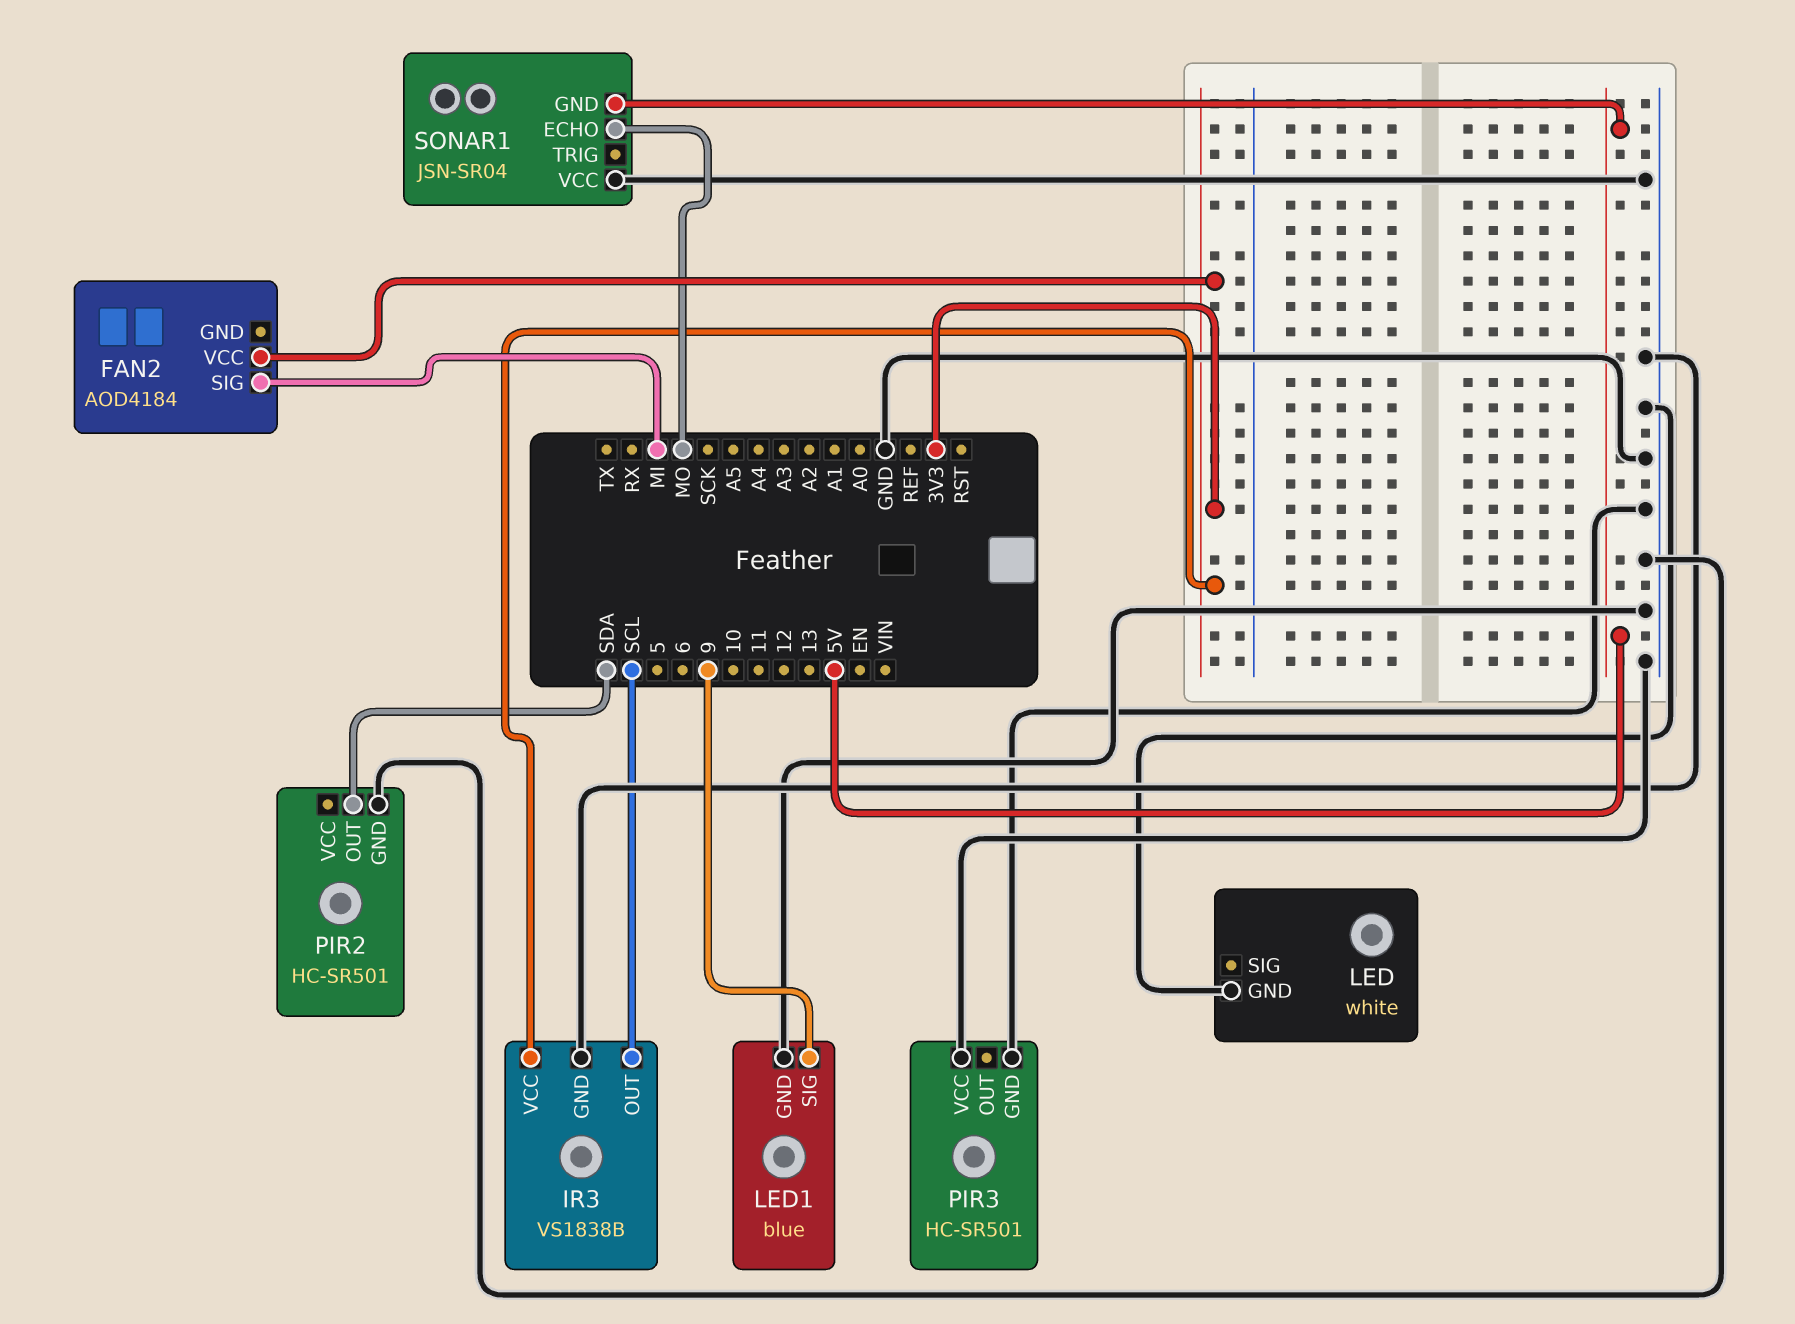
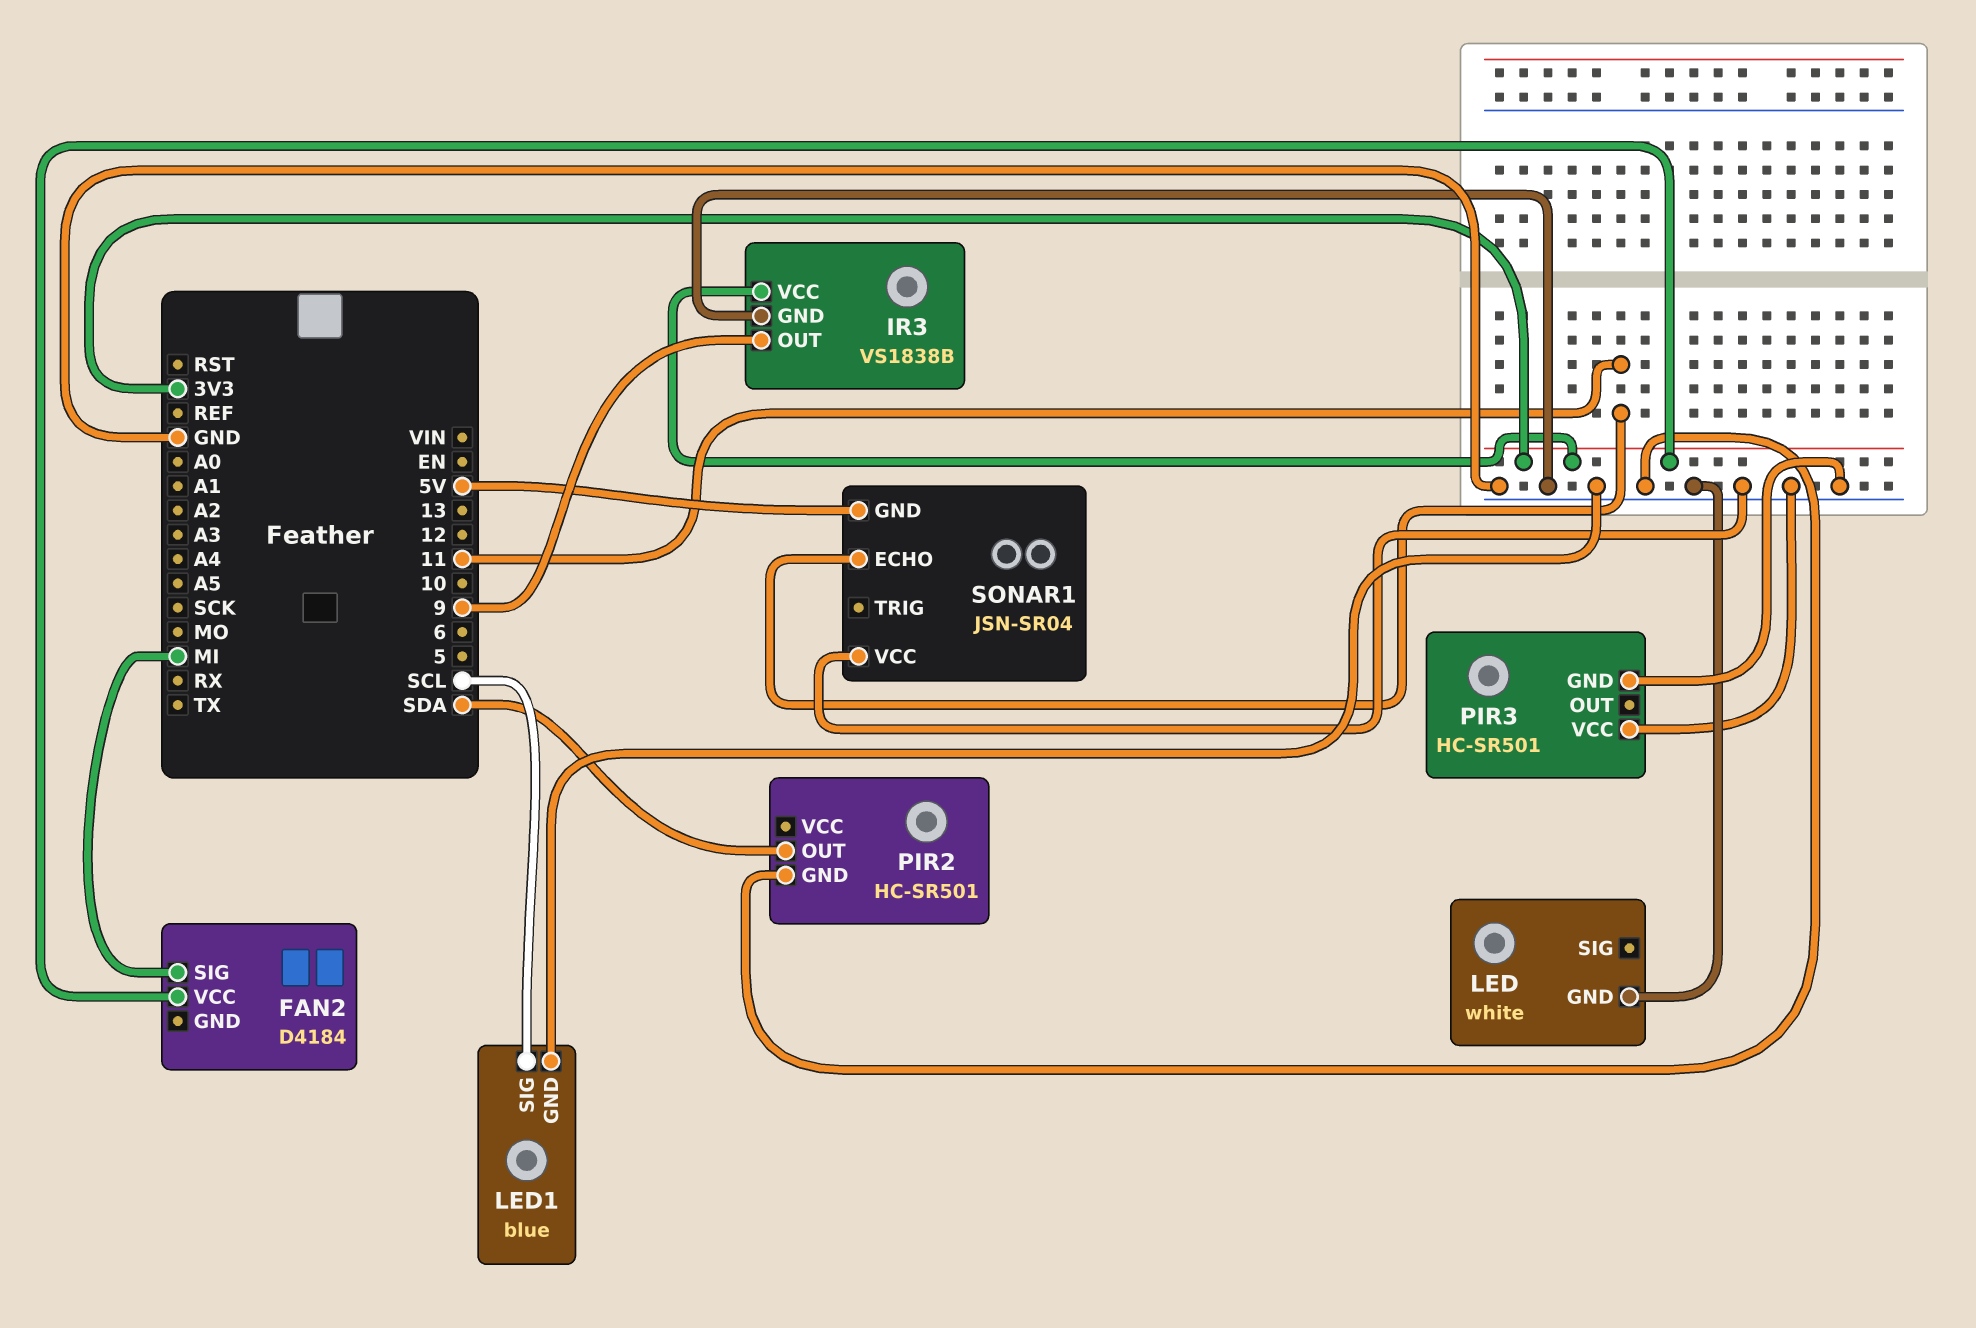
FAN2: AOD4184 -> D4184
IR3 pin OUT: SCL -> 9
LED1 pin SIG: 9 -> SCL
SONAR1 pin ECHO: MO -> 11

